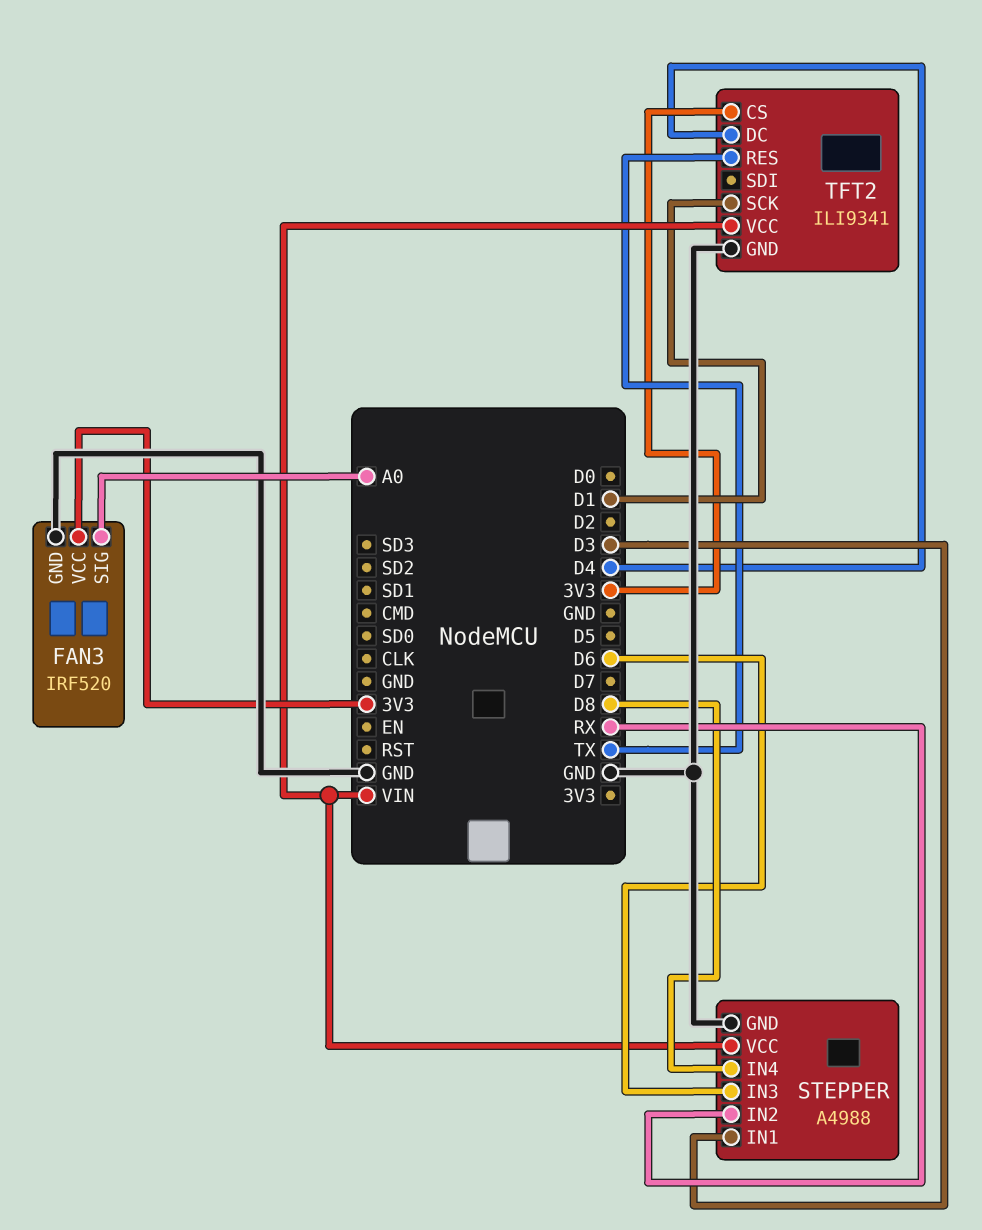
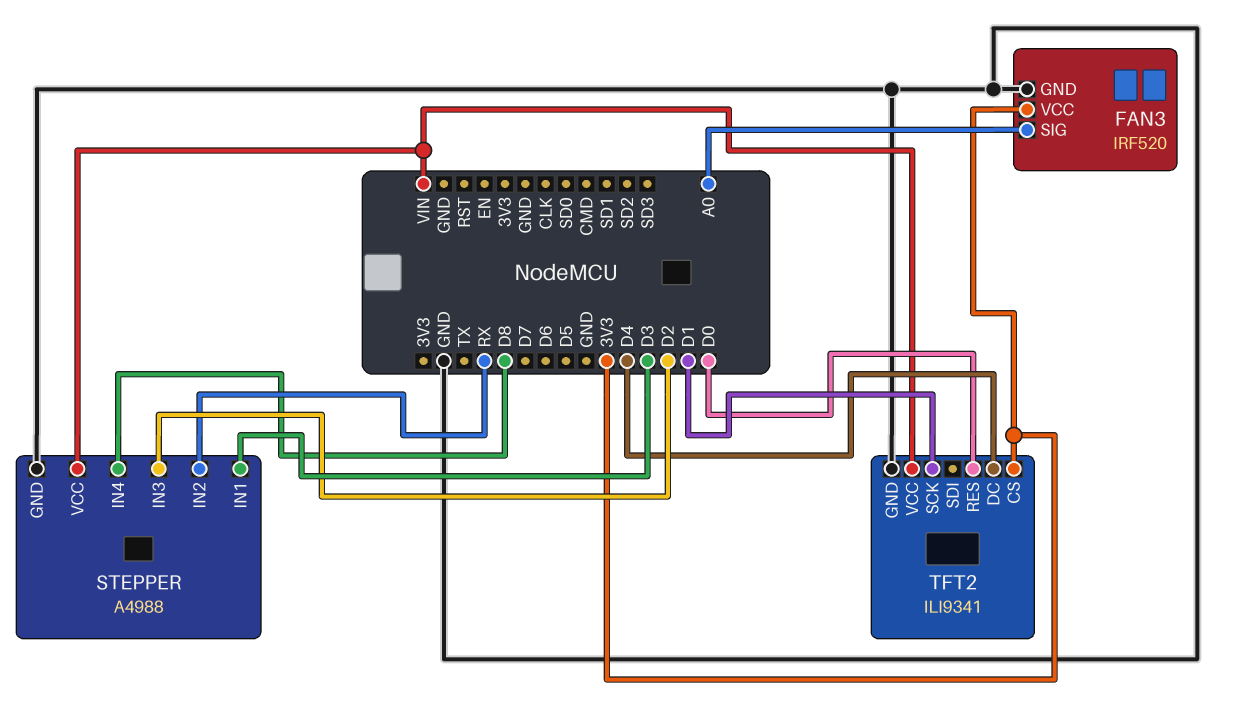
STEPPER pin IN3: D6 -> D2
TFT2 pin RES: TX -> D0

